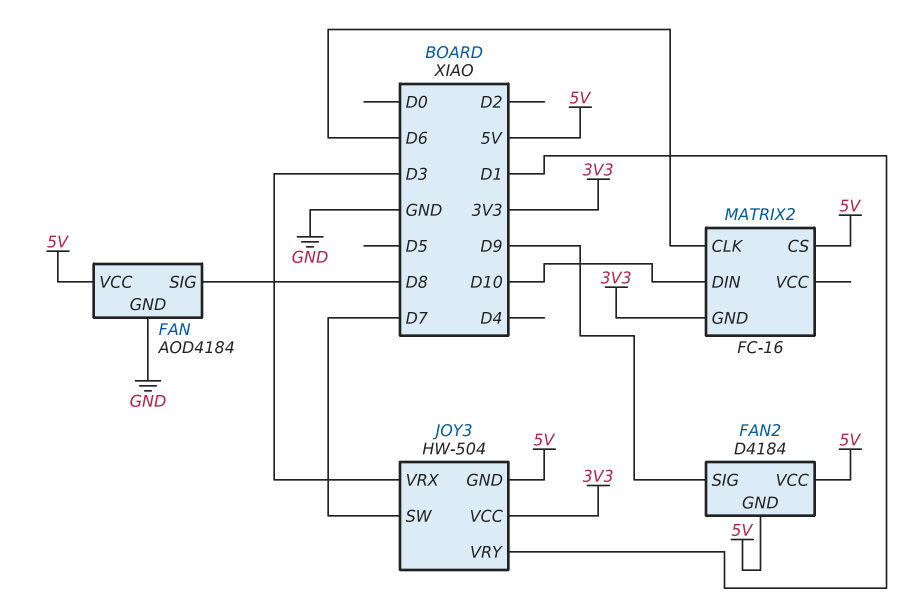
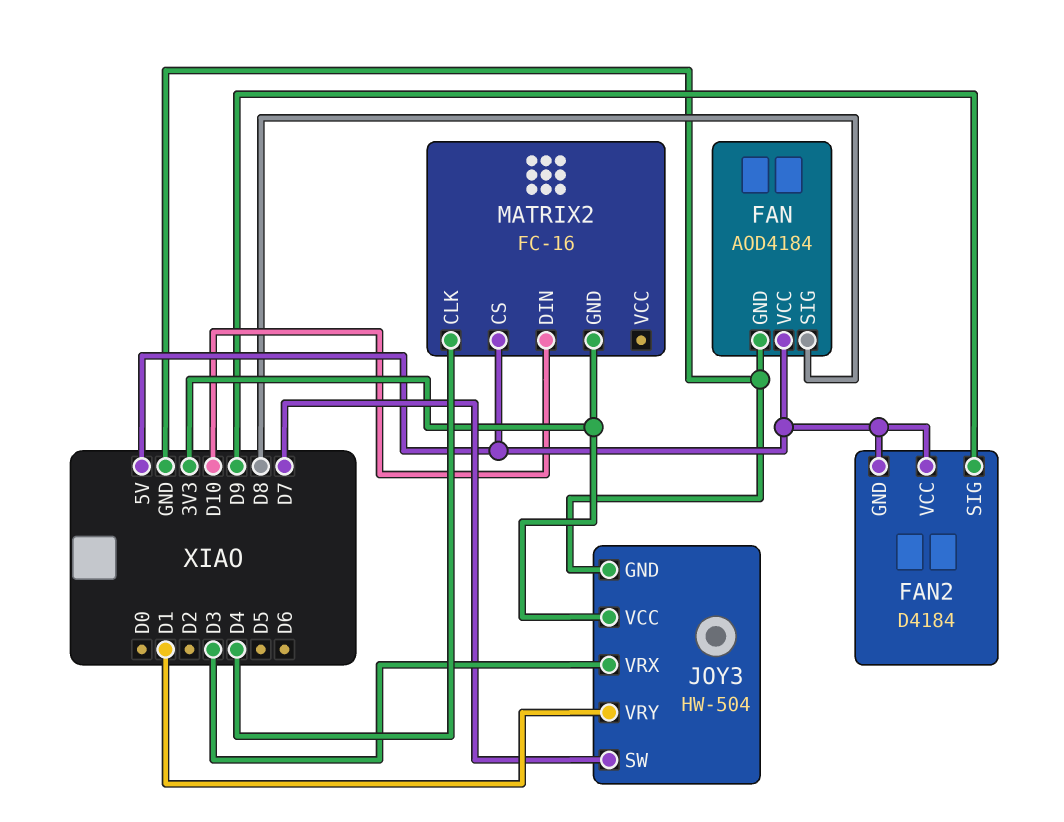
JOY3 pin GND: 5V -> GND
MATRIX2 pin CLK: D6 -> D4

